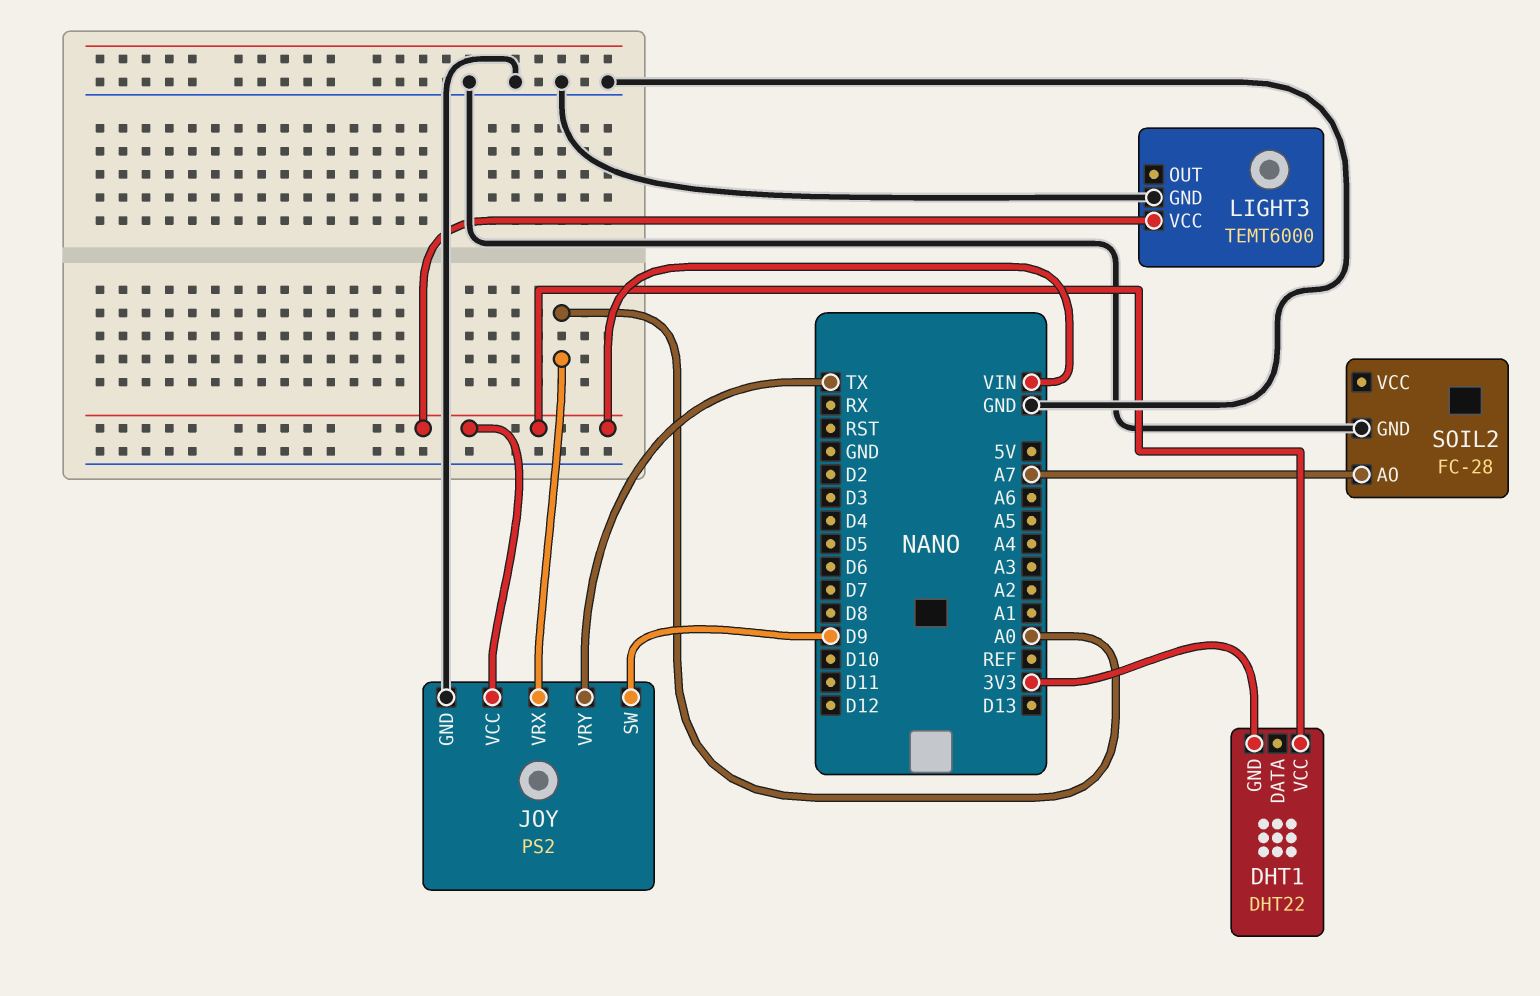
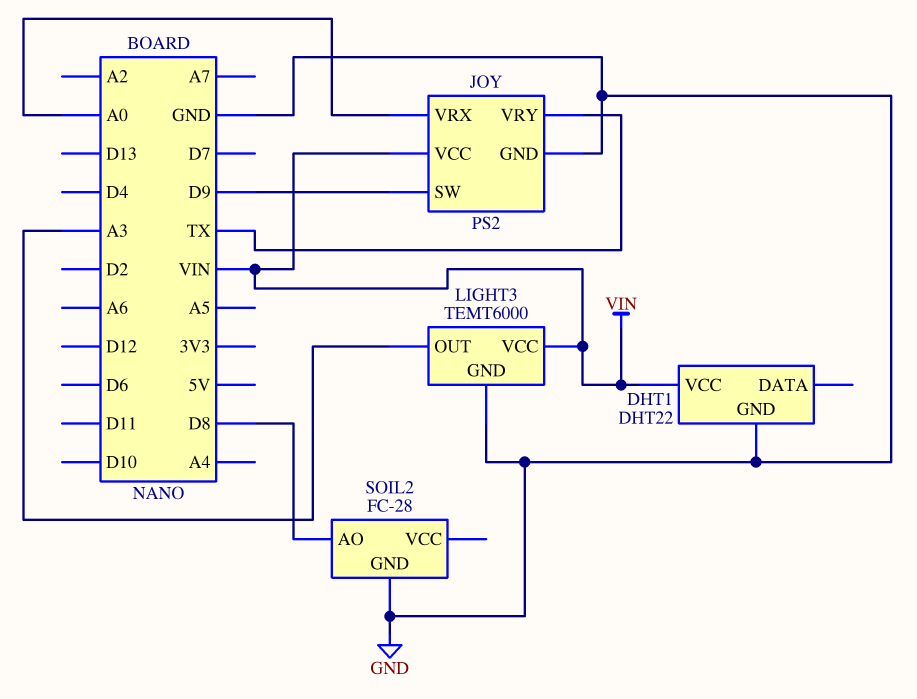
DHT1 pin GND: 3V3 -> GND
LIGHT3 pin OUT: none -> A3
SOIL2 pin AO: A7 -> D8

